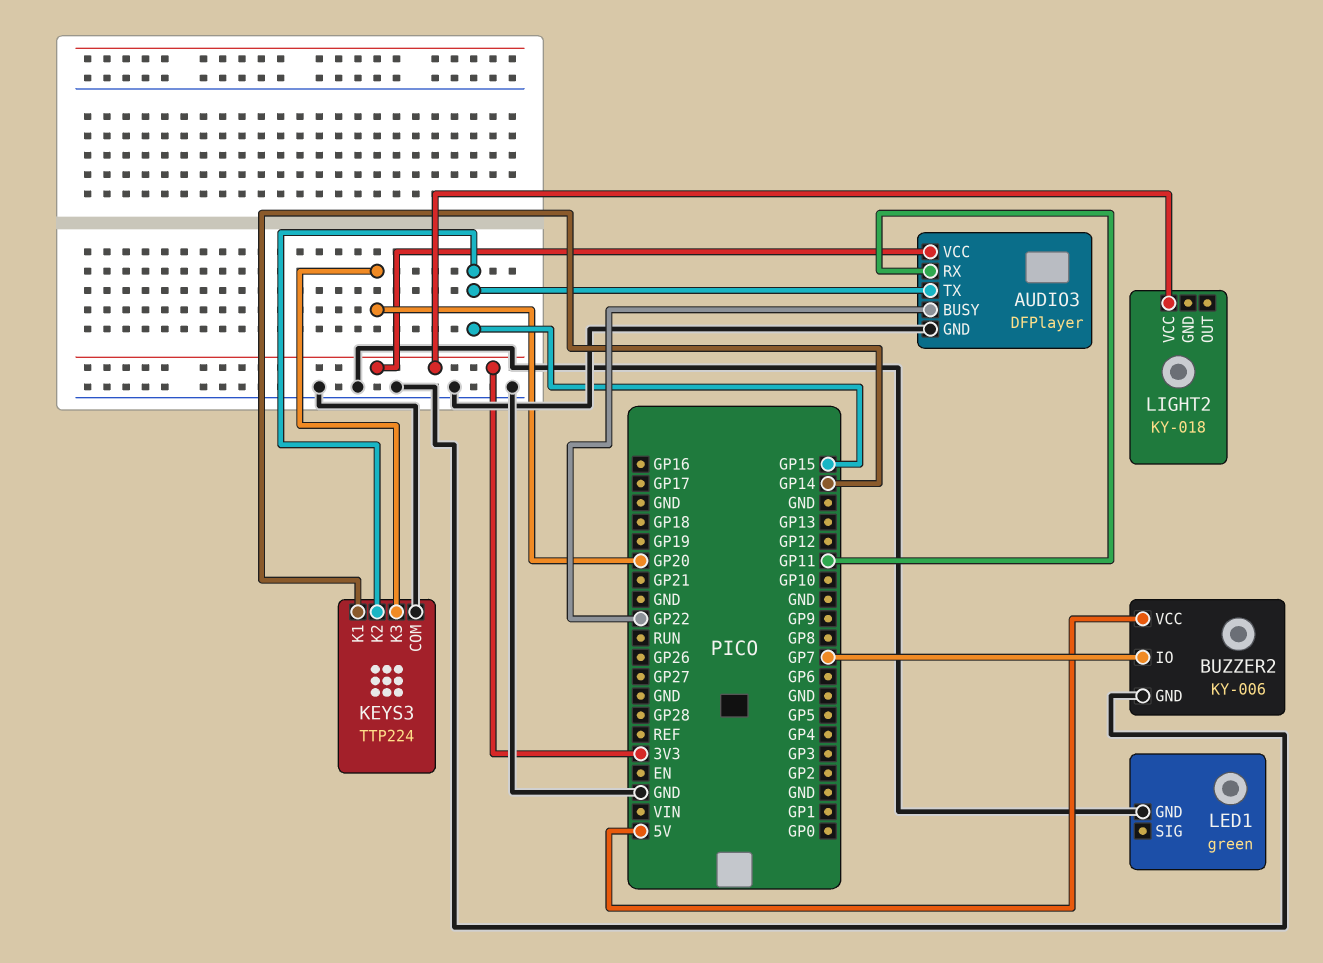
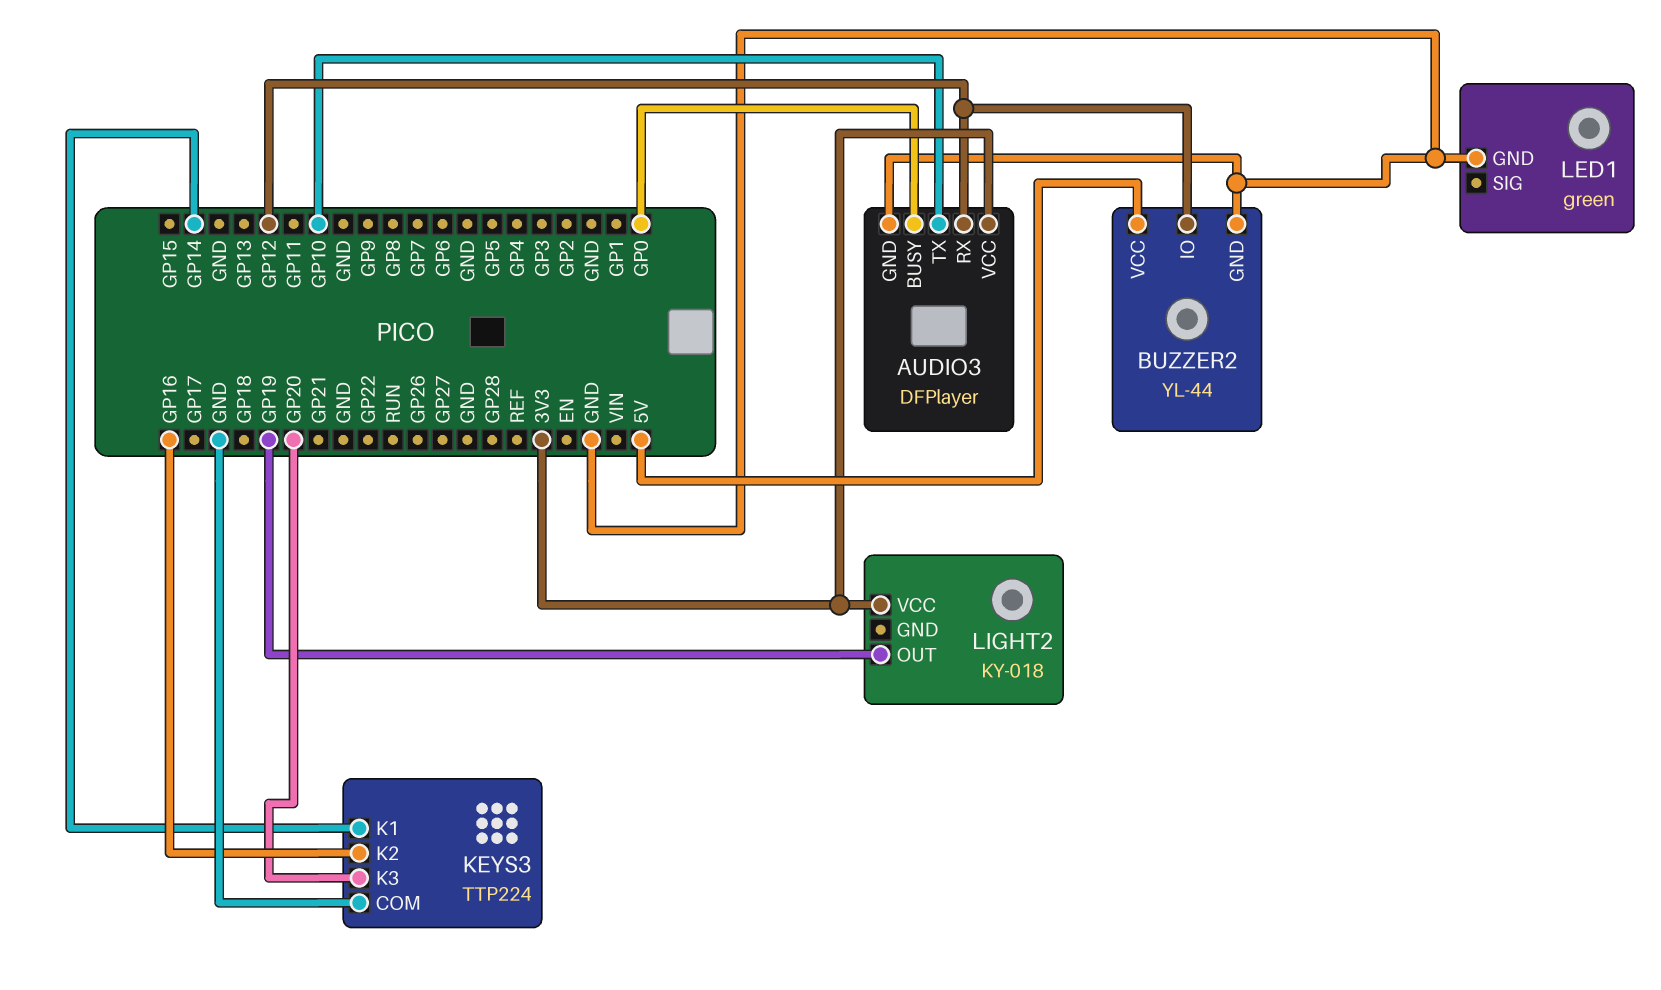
AUDIO3 pin BUSY: GP22 -> GP0
AUDIO3 pin RX: GP11 -> GP12
AUDIO3 pin TX: GP15 -> GP10
BUZZER2: KY-006 -> YL-44
BUZZER2 pin IO: GP7 -> GP12
KEYS3 pin K2: GP15 -> GP16
LIGHT2 pin OUT: none -> GP19

